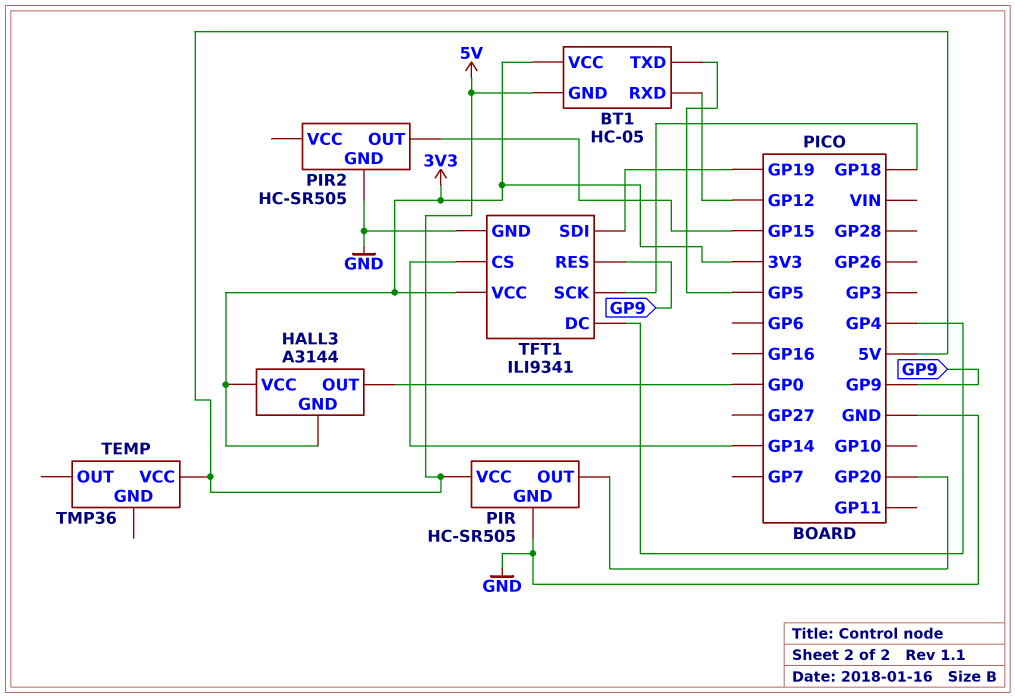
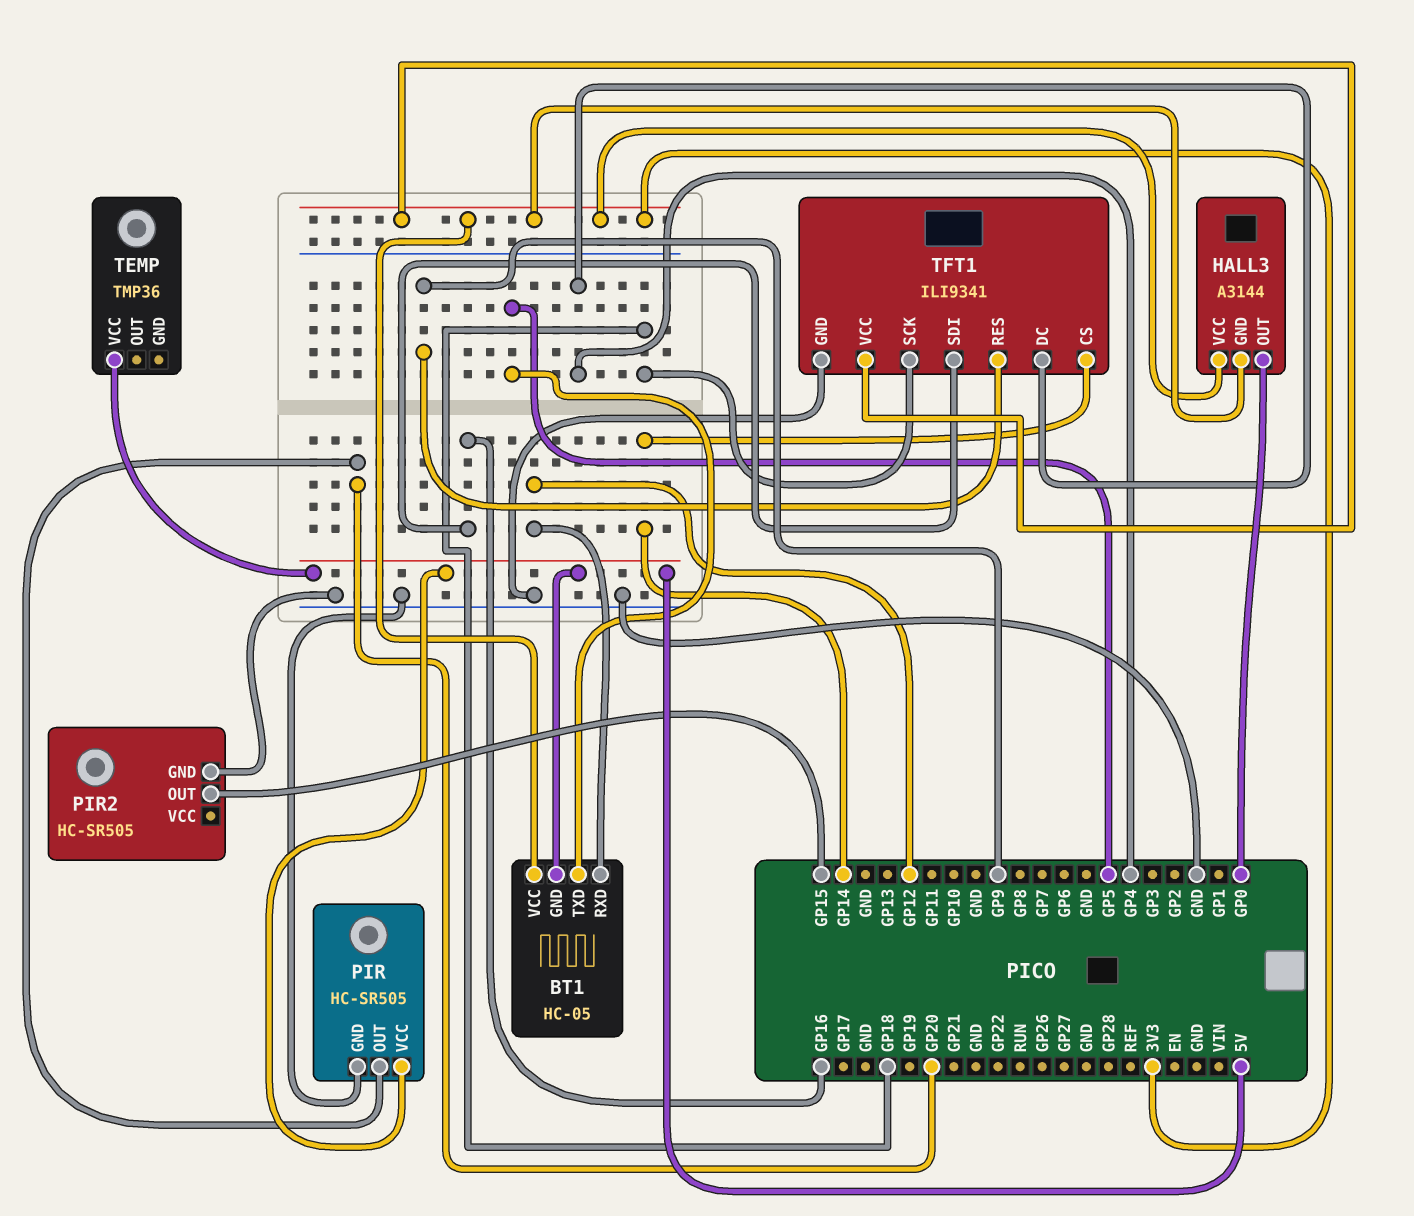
TFT1 pin SDI: GP19 -> GP16

